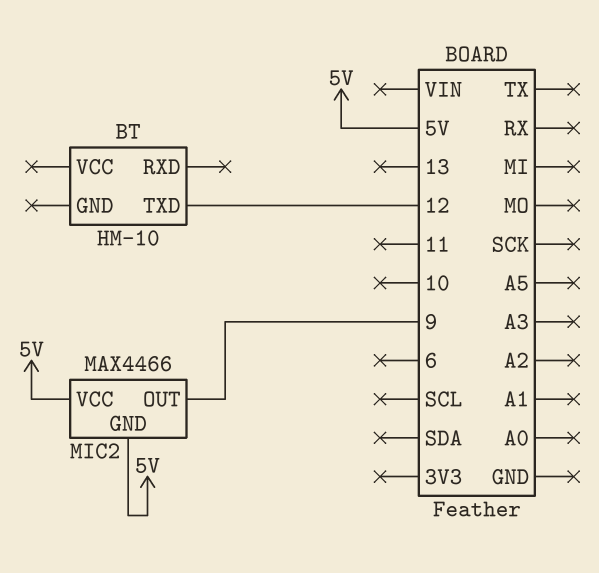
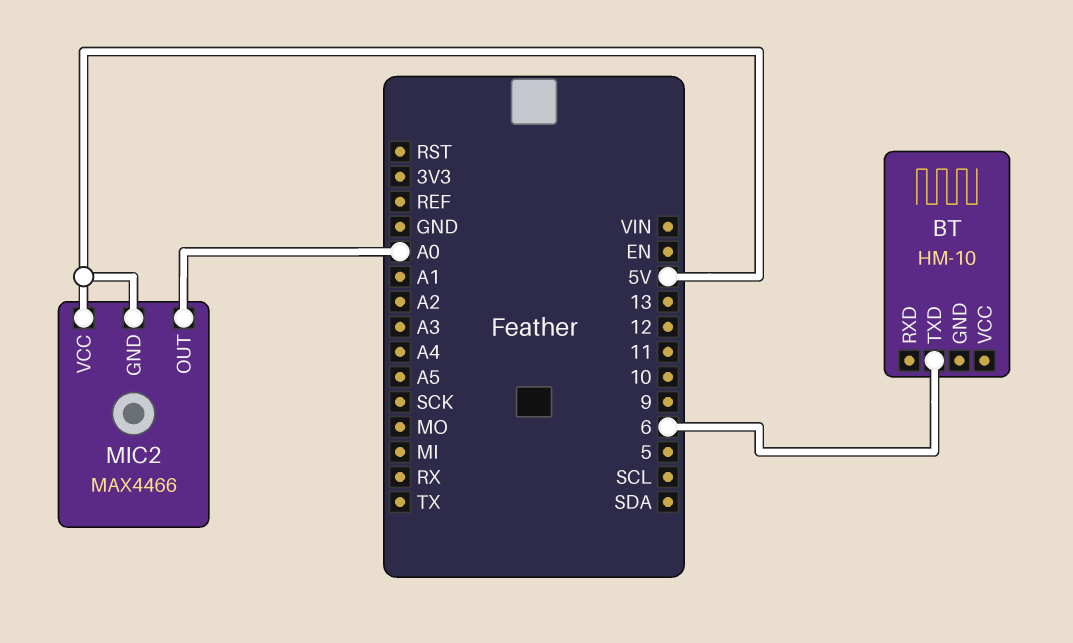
BT pin TXD: 12 -> 6
MIC2 pin OUT: 9 -> A0

